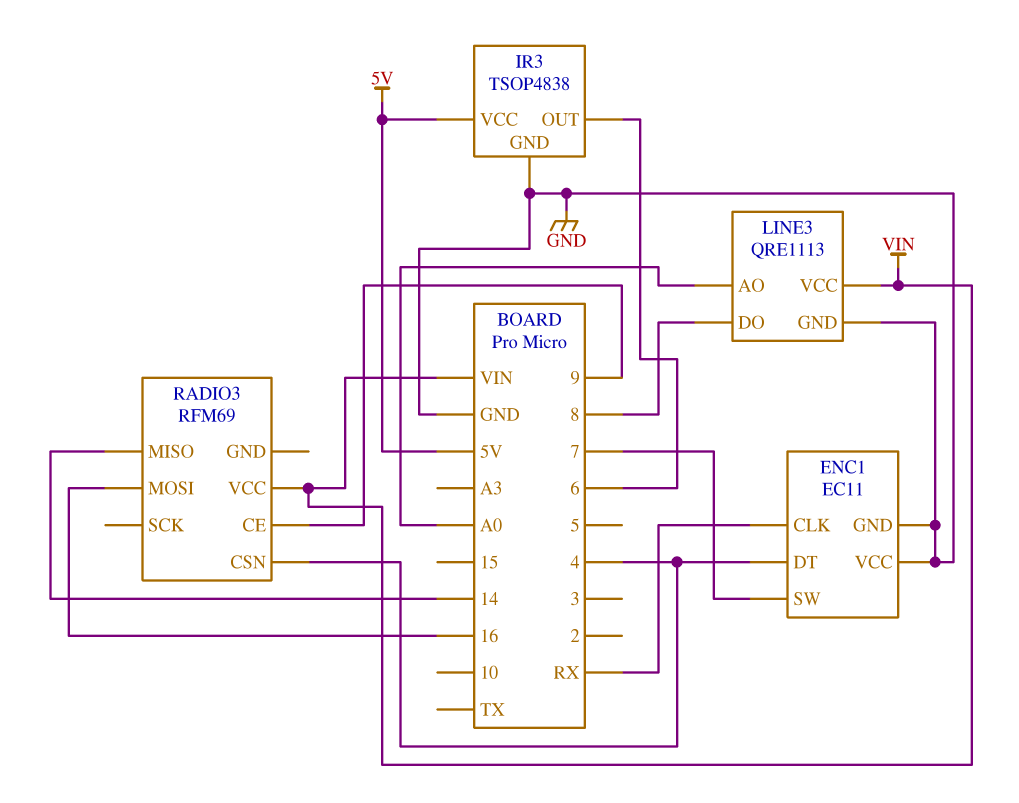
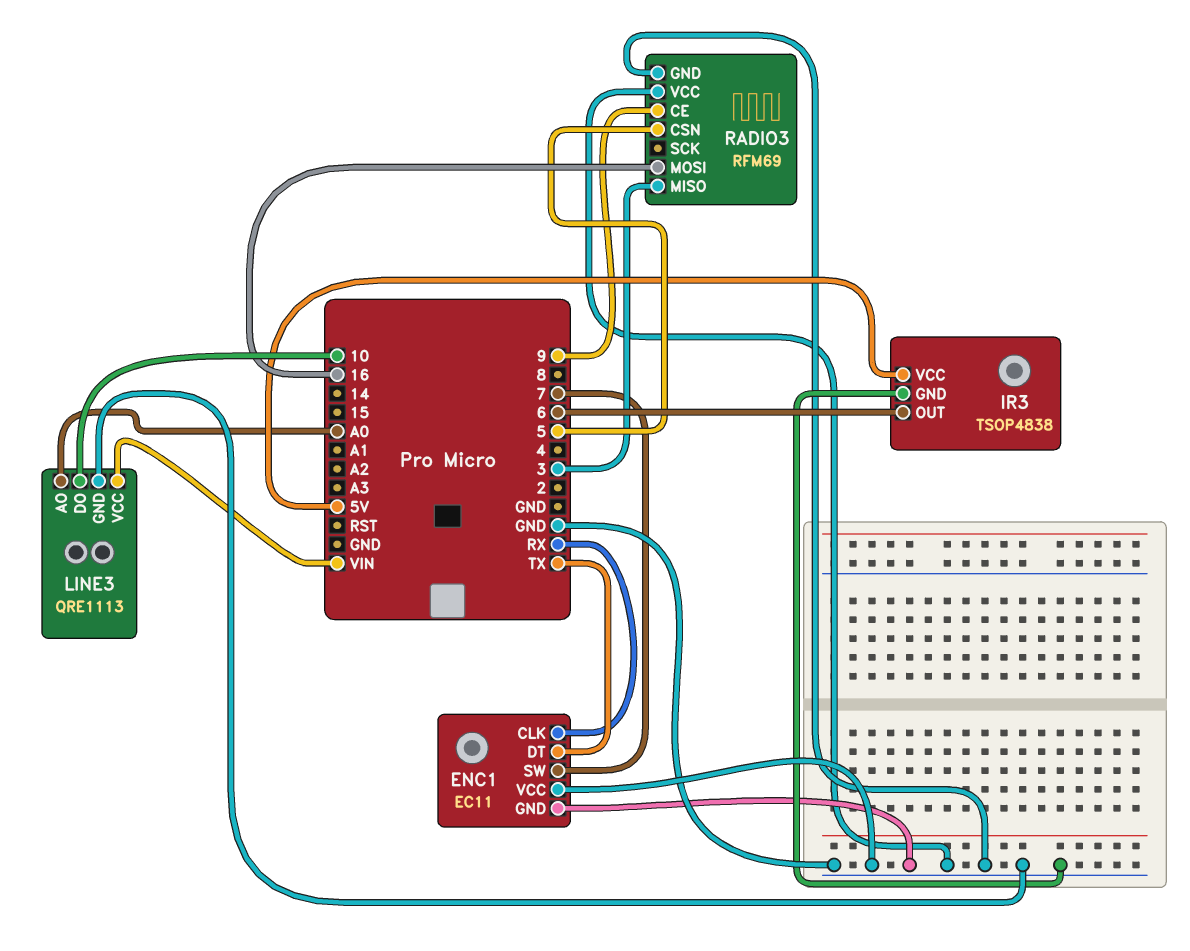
ENC1 pin DT: 4 -> TX
LINE3 pin DO: 8 -> 10
RADIO3 pin CSN: 4 -> 5
RADIO3 pin GND: none -> GND
RADIO3 pin MISO: 14 -> 3
RADIO3 pin VCC: VIN -> GND

